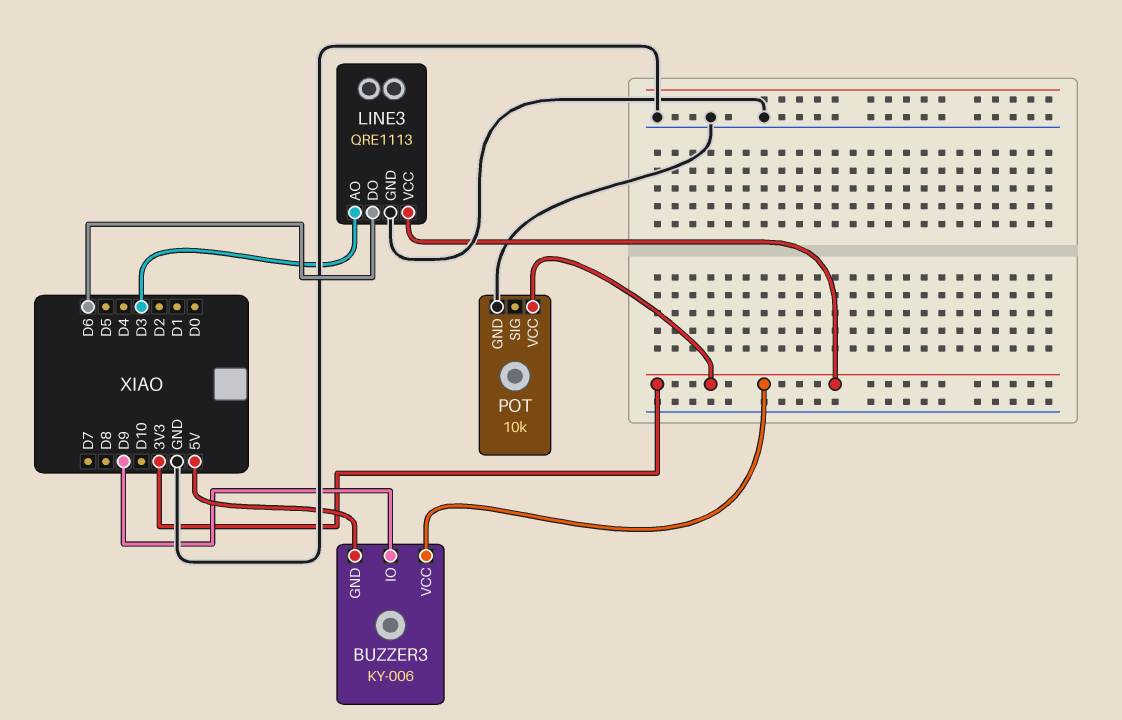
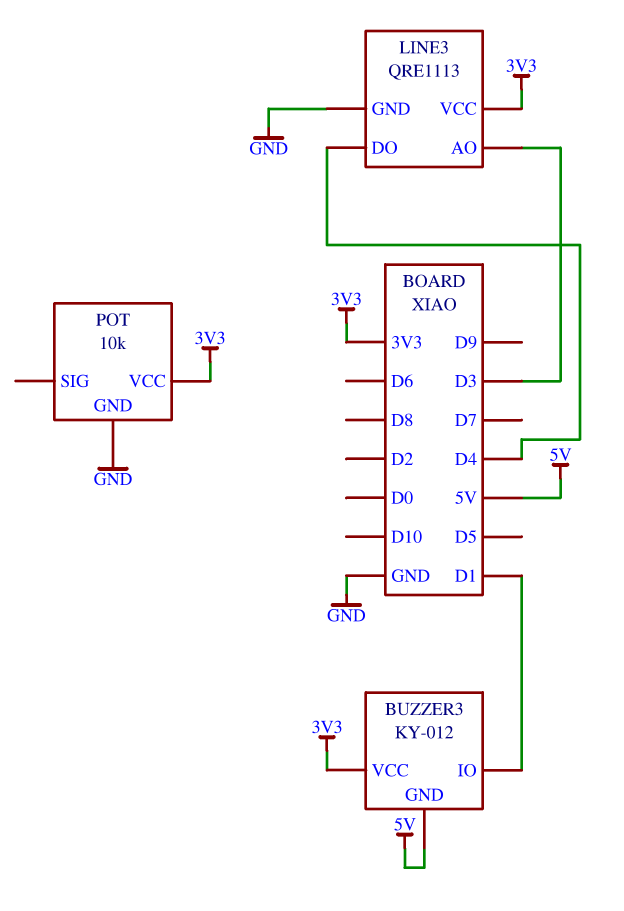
BUZZER3: KY-006 -> KY-012
BUZZER3 pin IO: D9 -> D1
LINE3 pin DO: D6 -> D4

